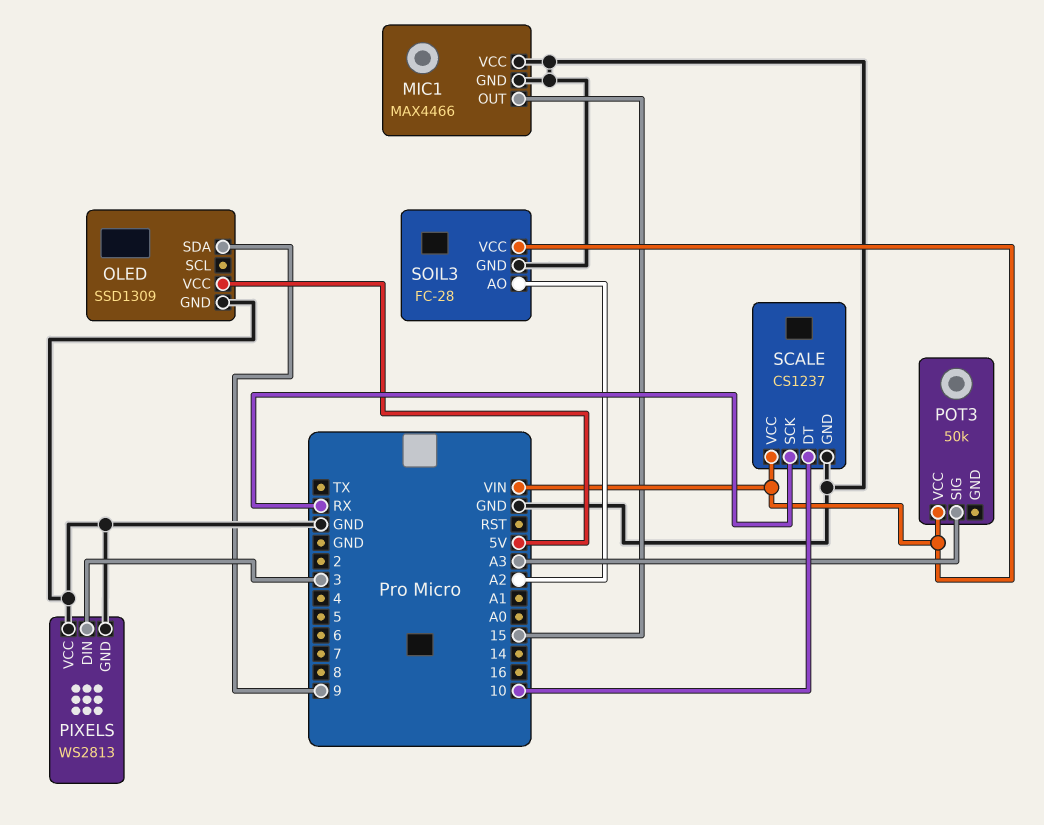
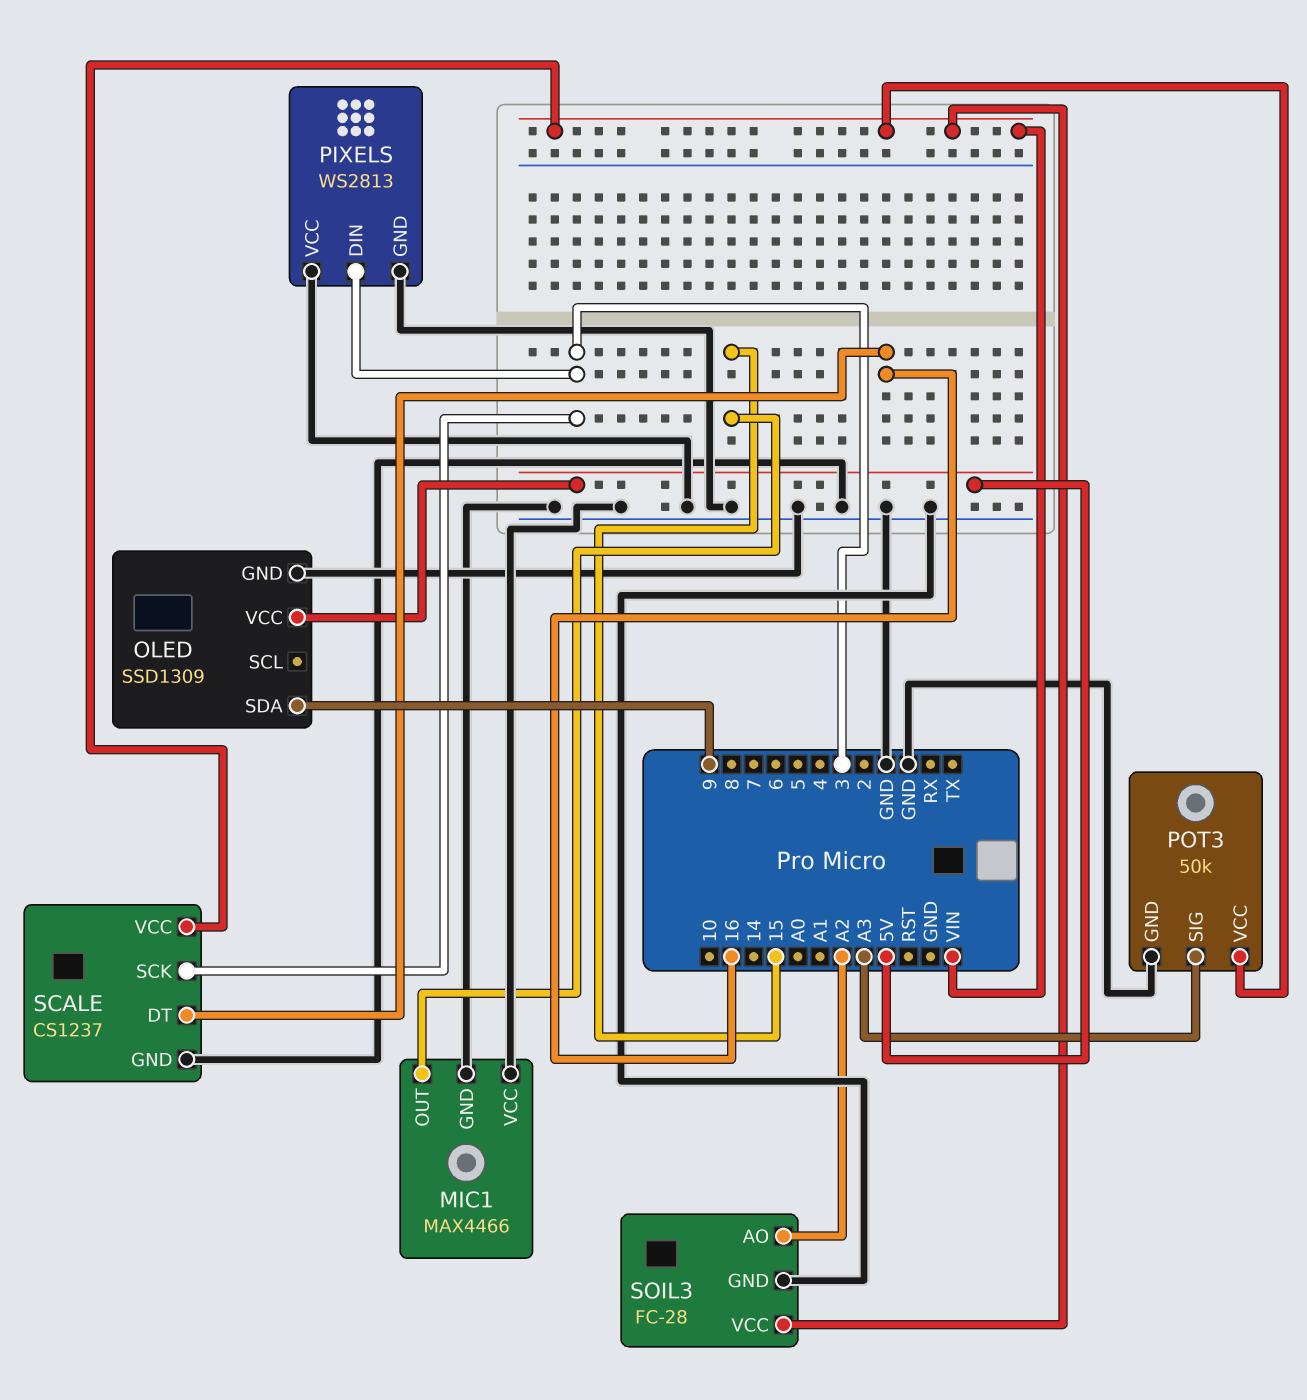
POT3 pin GND: none -> GND
SCALE pin DT: 10 -> 16
SCALE pin SCK: RX -> 3

